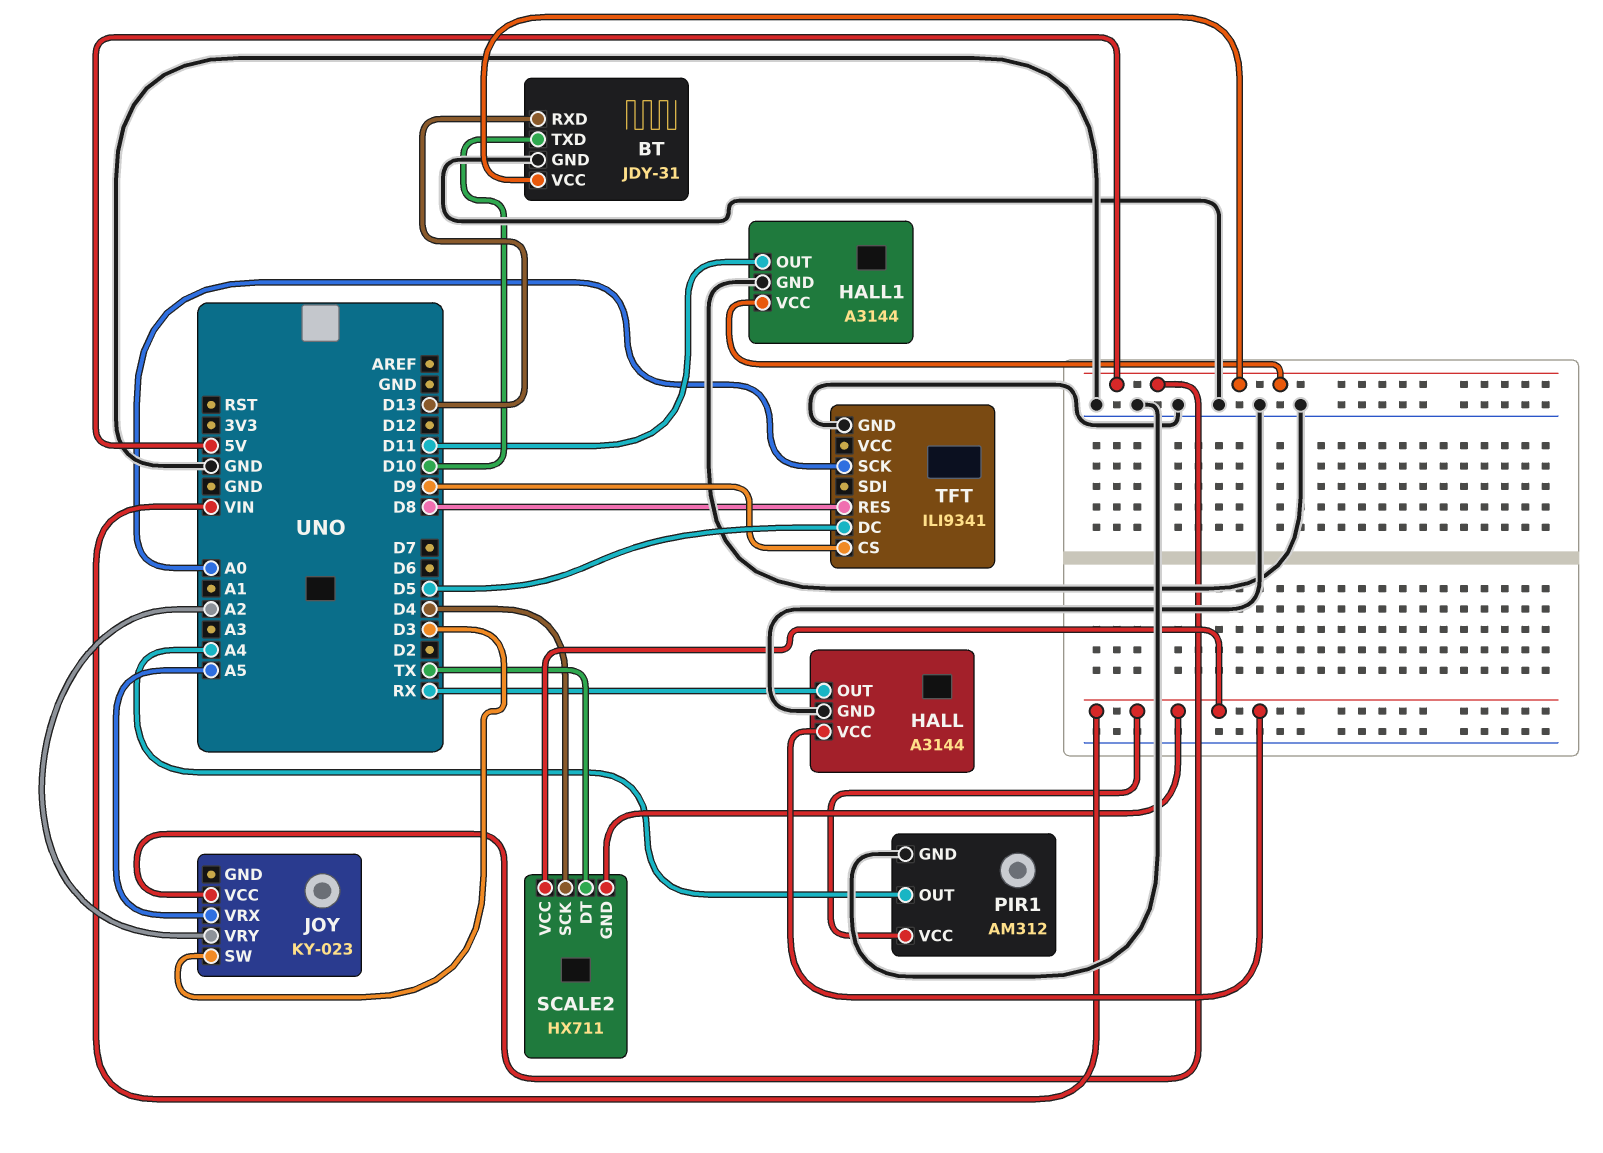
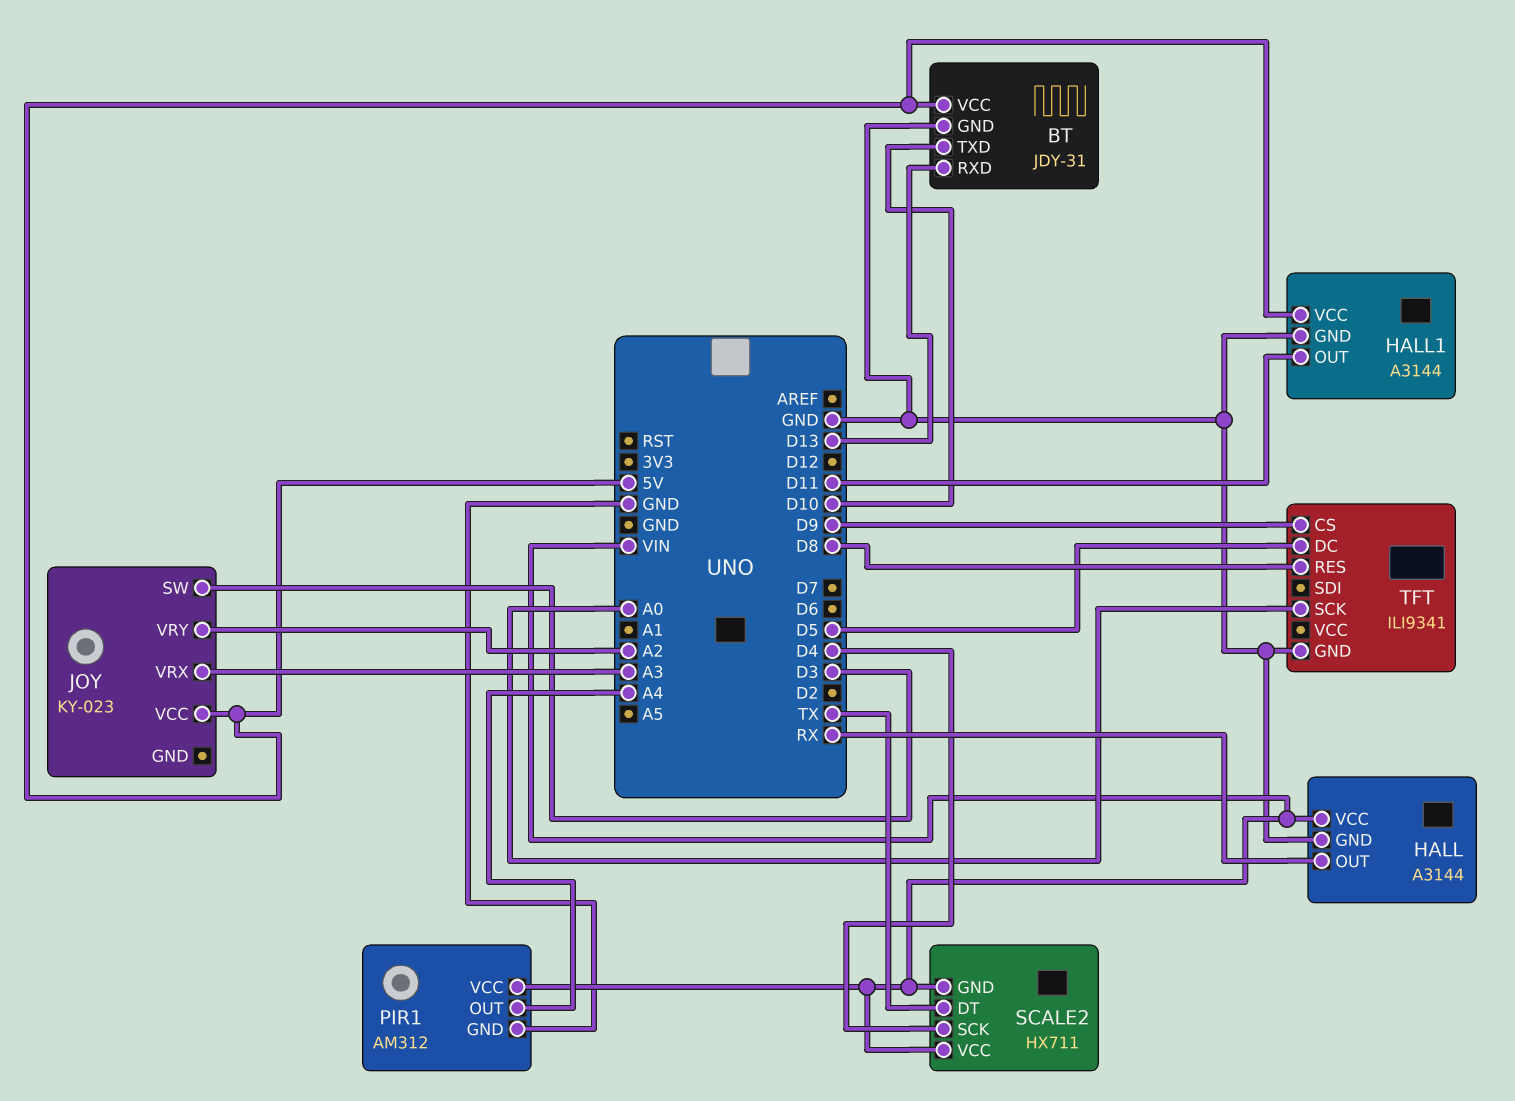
JOY pin VRX: A5 -> A3

